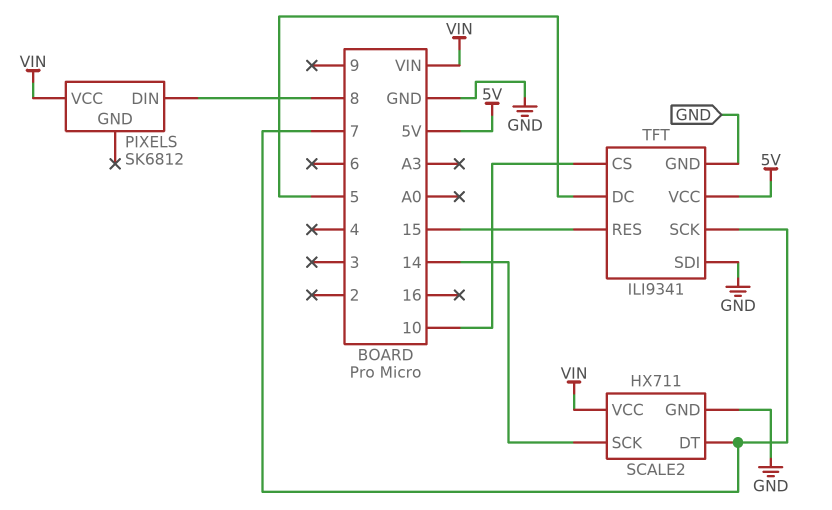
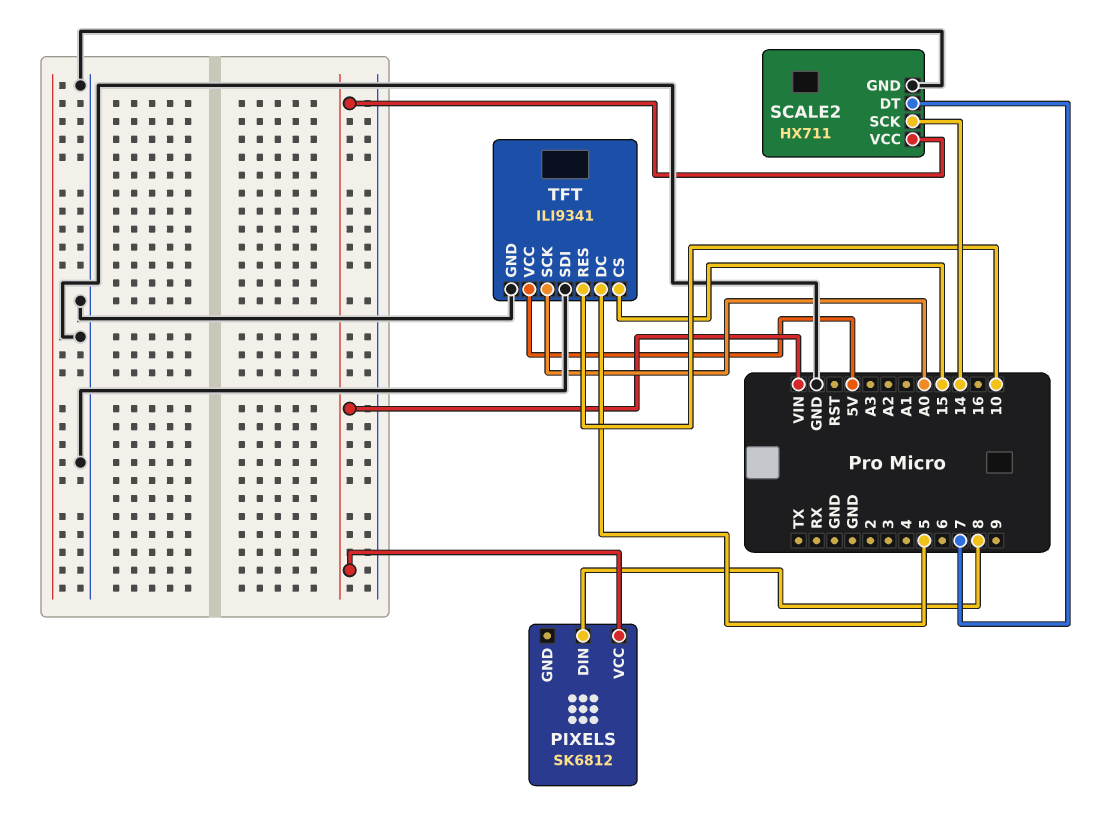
TFT pin CS: 10 -> 15
TFT pin RES: 15 -> 10
TFT pin SCK: 7 -> A0

